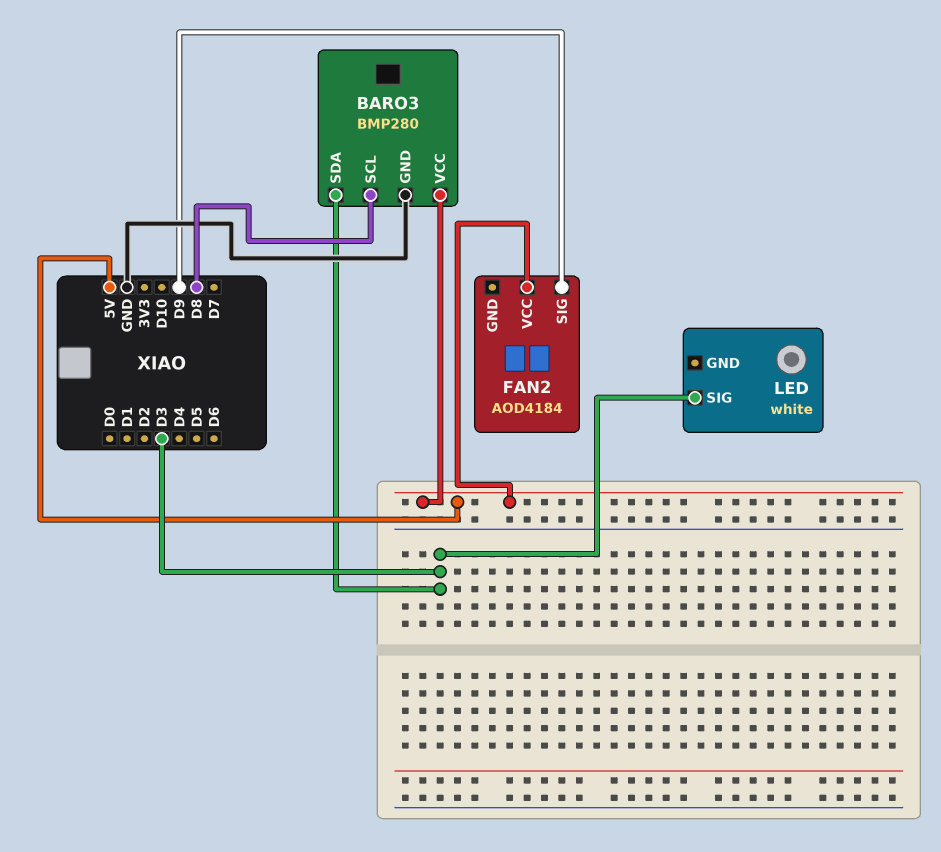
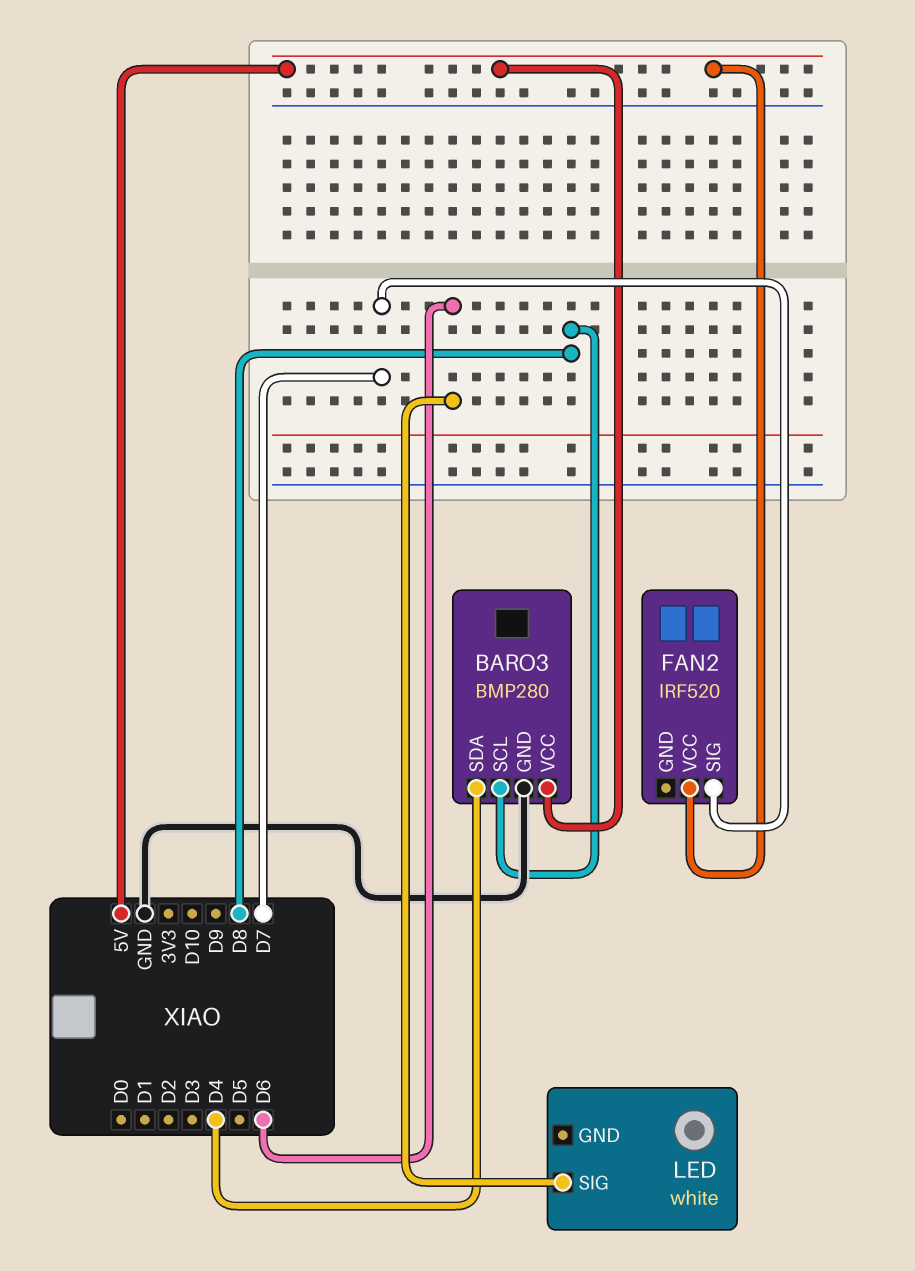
BARO3 pin SDA: D3 -> D4
FAN2: AOD4184 -> IRF520
FAN2 pin SIG: D9 -> D7
LED pin SIG: D3 -> D6

